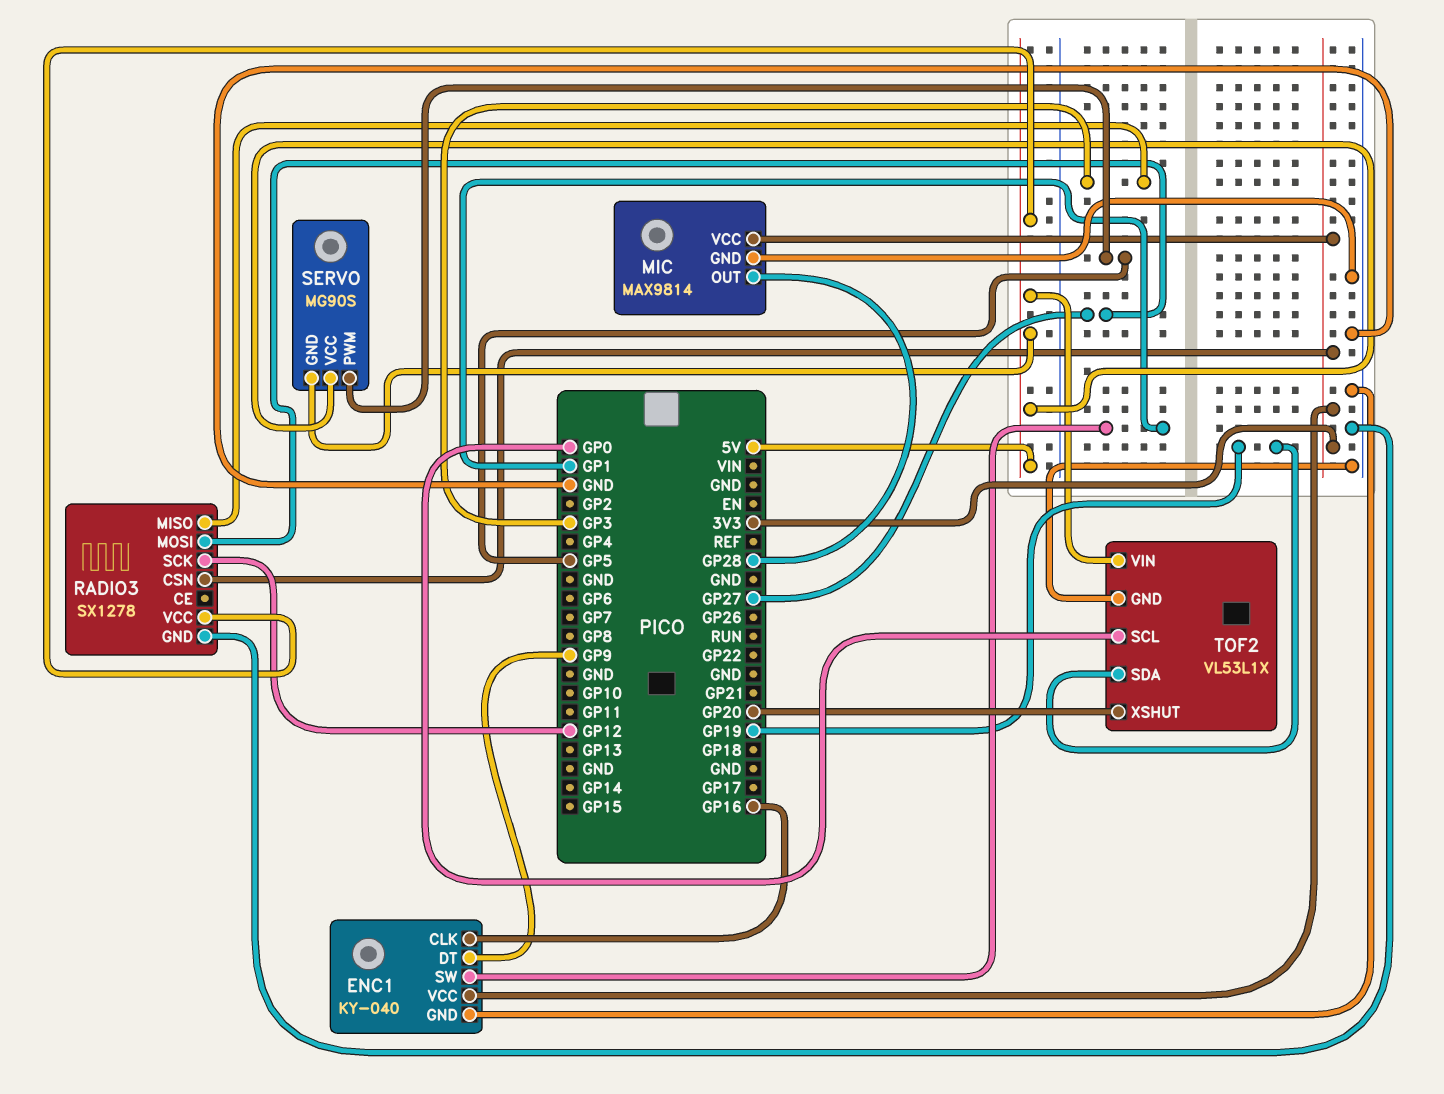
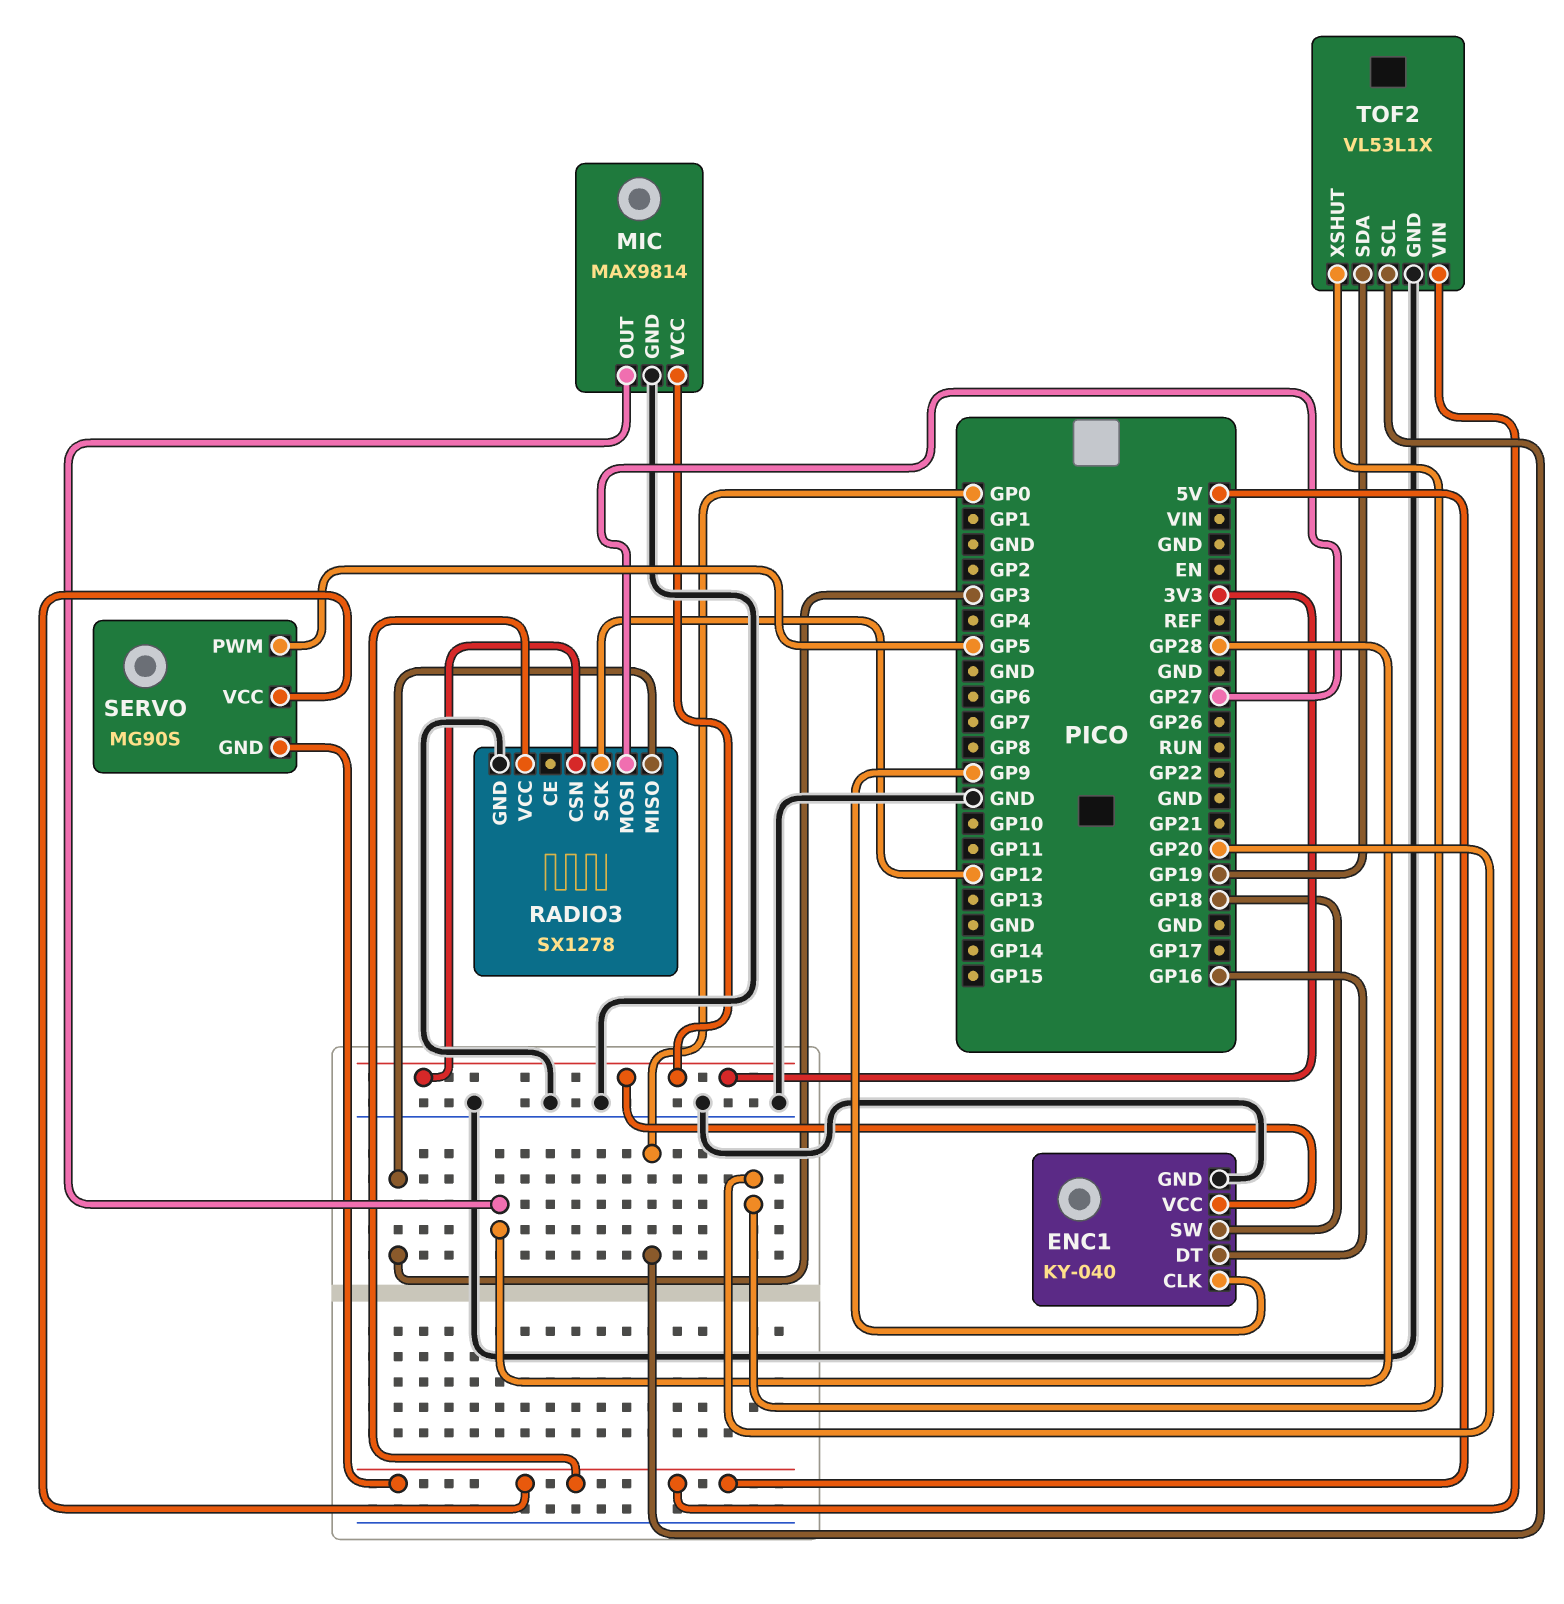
ENC1 pin CLK: GP16 -> GP9
ENC1 pin DT: GP9 -> GP16
ENC1 pin SW: GP1 -> GP18

